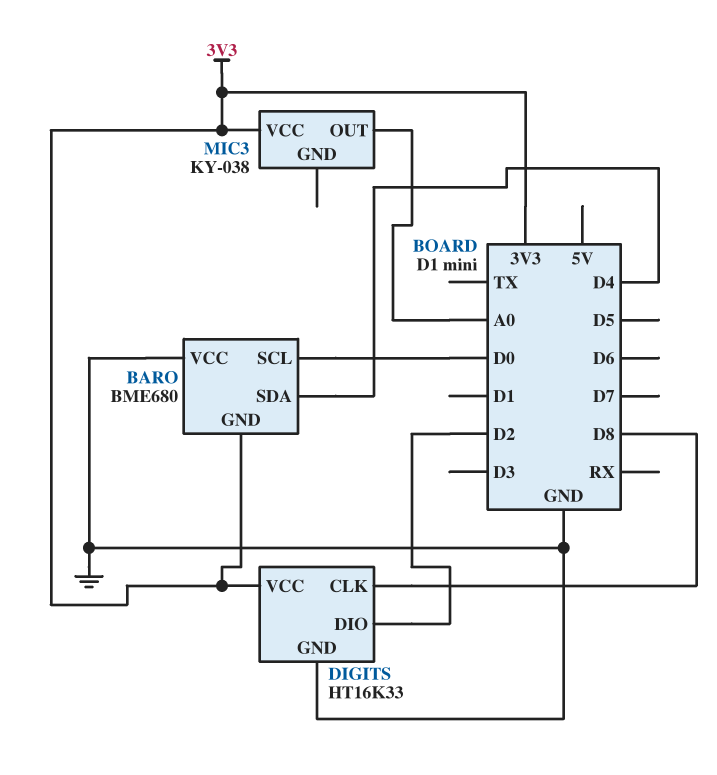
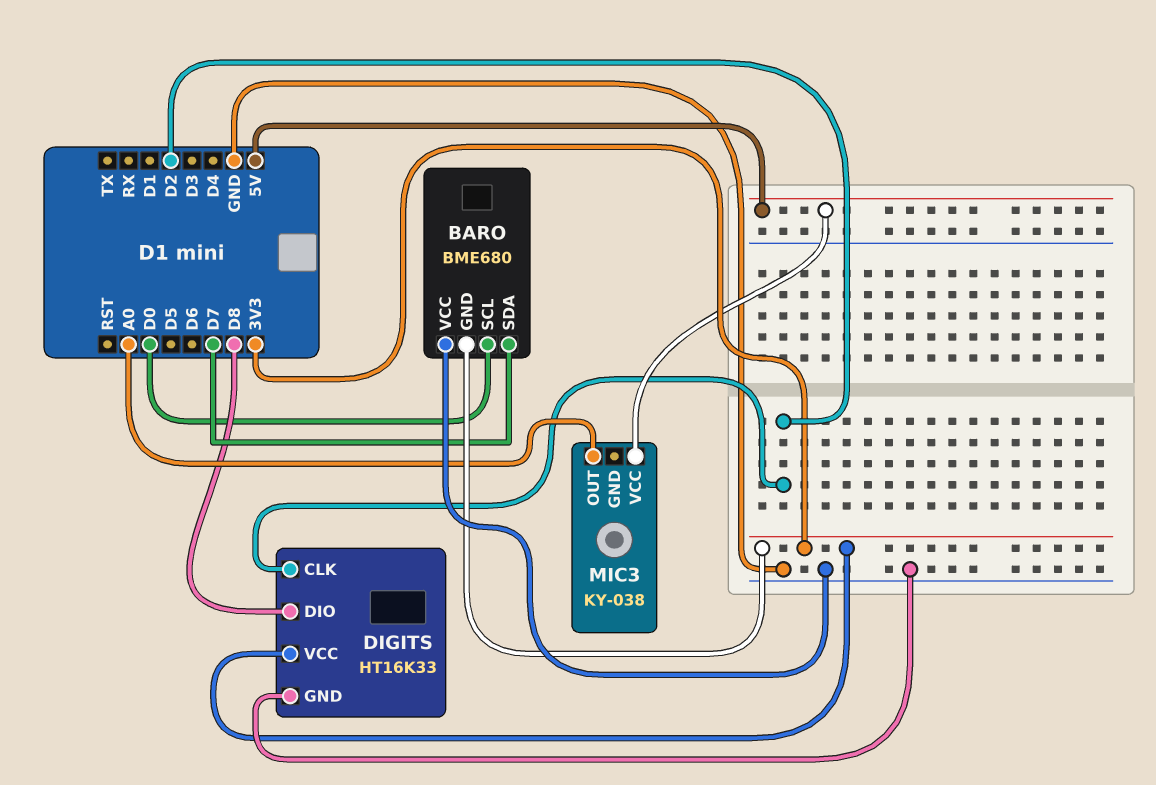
BARO pin SDA: D4 -> D7
DIGITS pin CLK: D8 -> D2
DIGITS pin DIO: D2 -> D8
MIC3 pin VCC: 3V3 -> 5V

